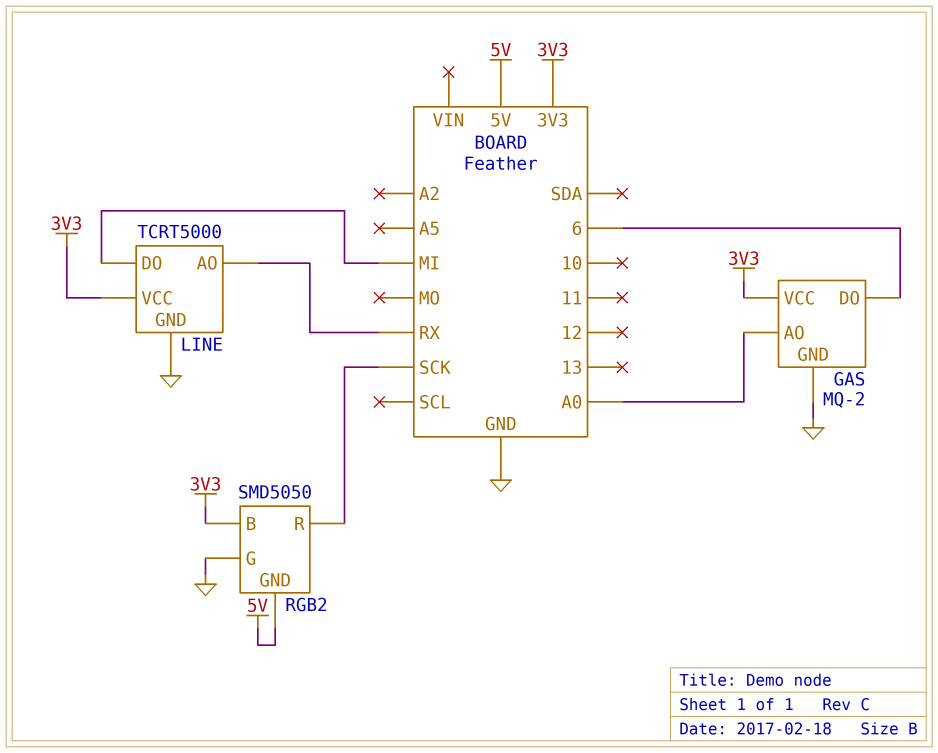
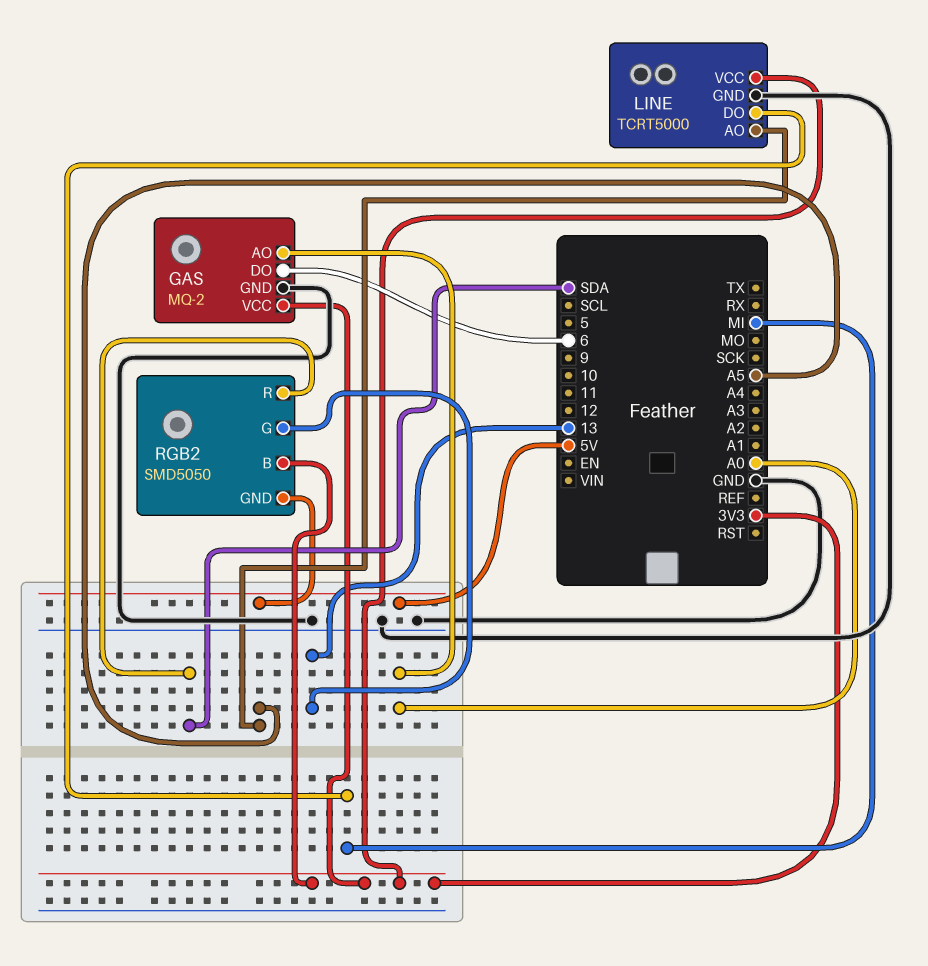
LINE pin AO: RX -> A5
RGB2 pin G: GND -> 13
RGB2 pin R: SCK -> SDA

